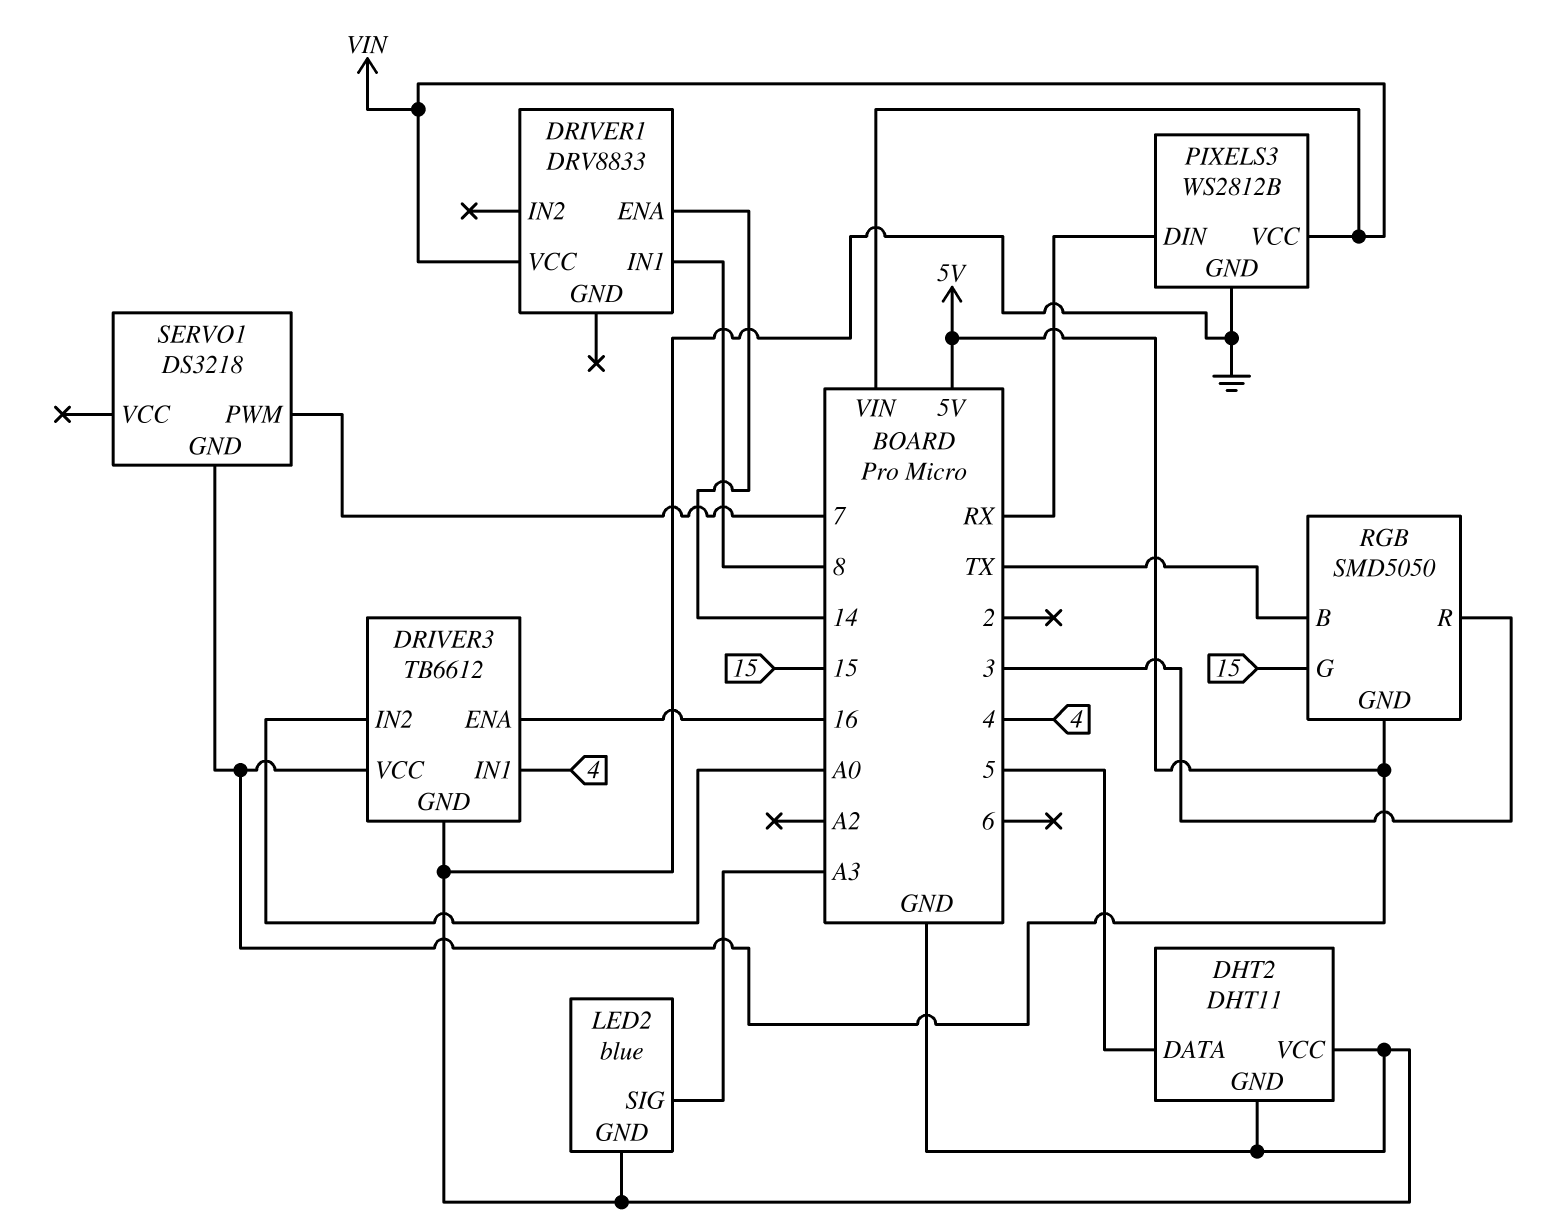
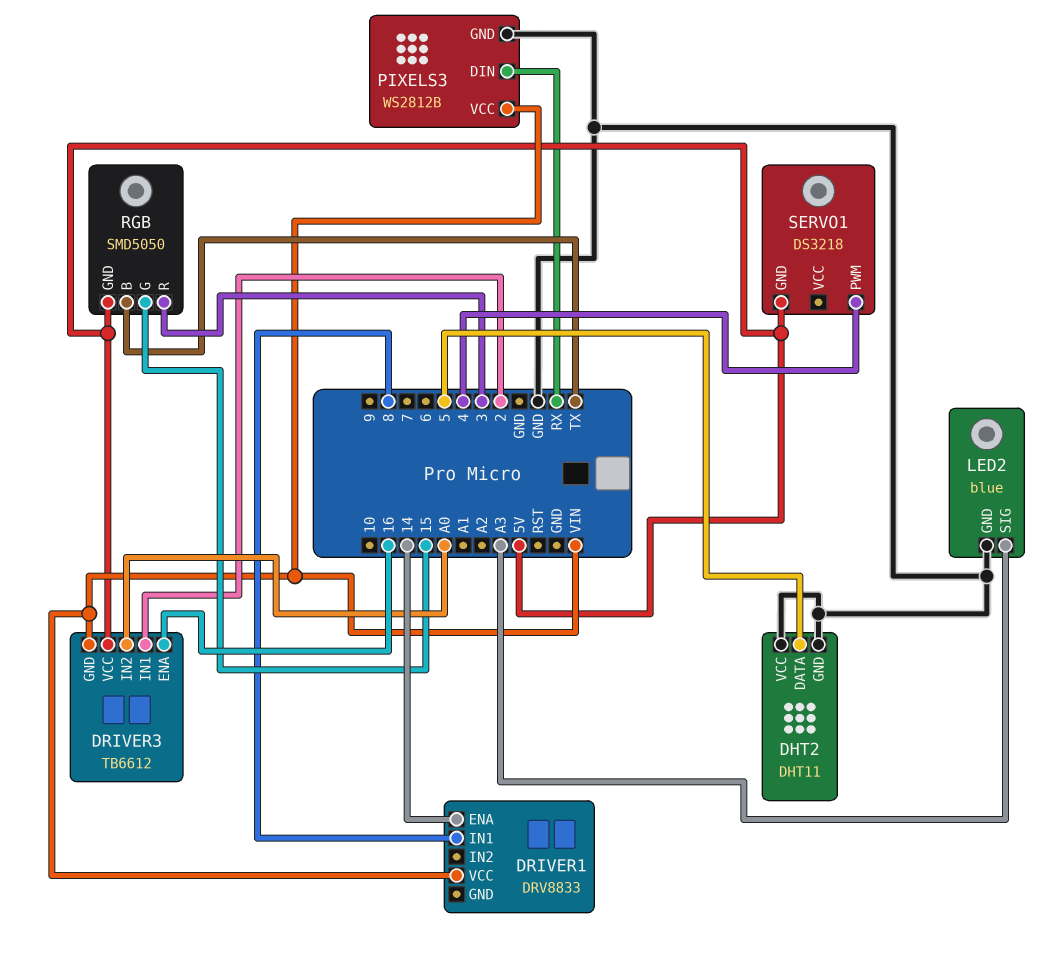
DRIVER3 pin GND: GND -> VIN
DRIVER3 pin IN1: 4 -> 2
SERVO1 pin PWM: 7 -> 4

